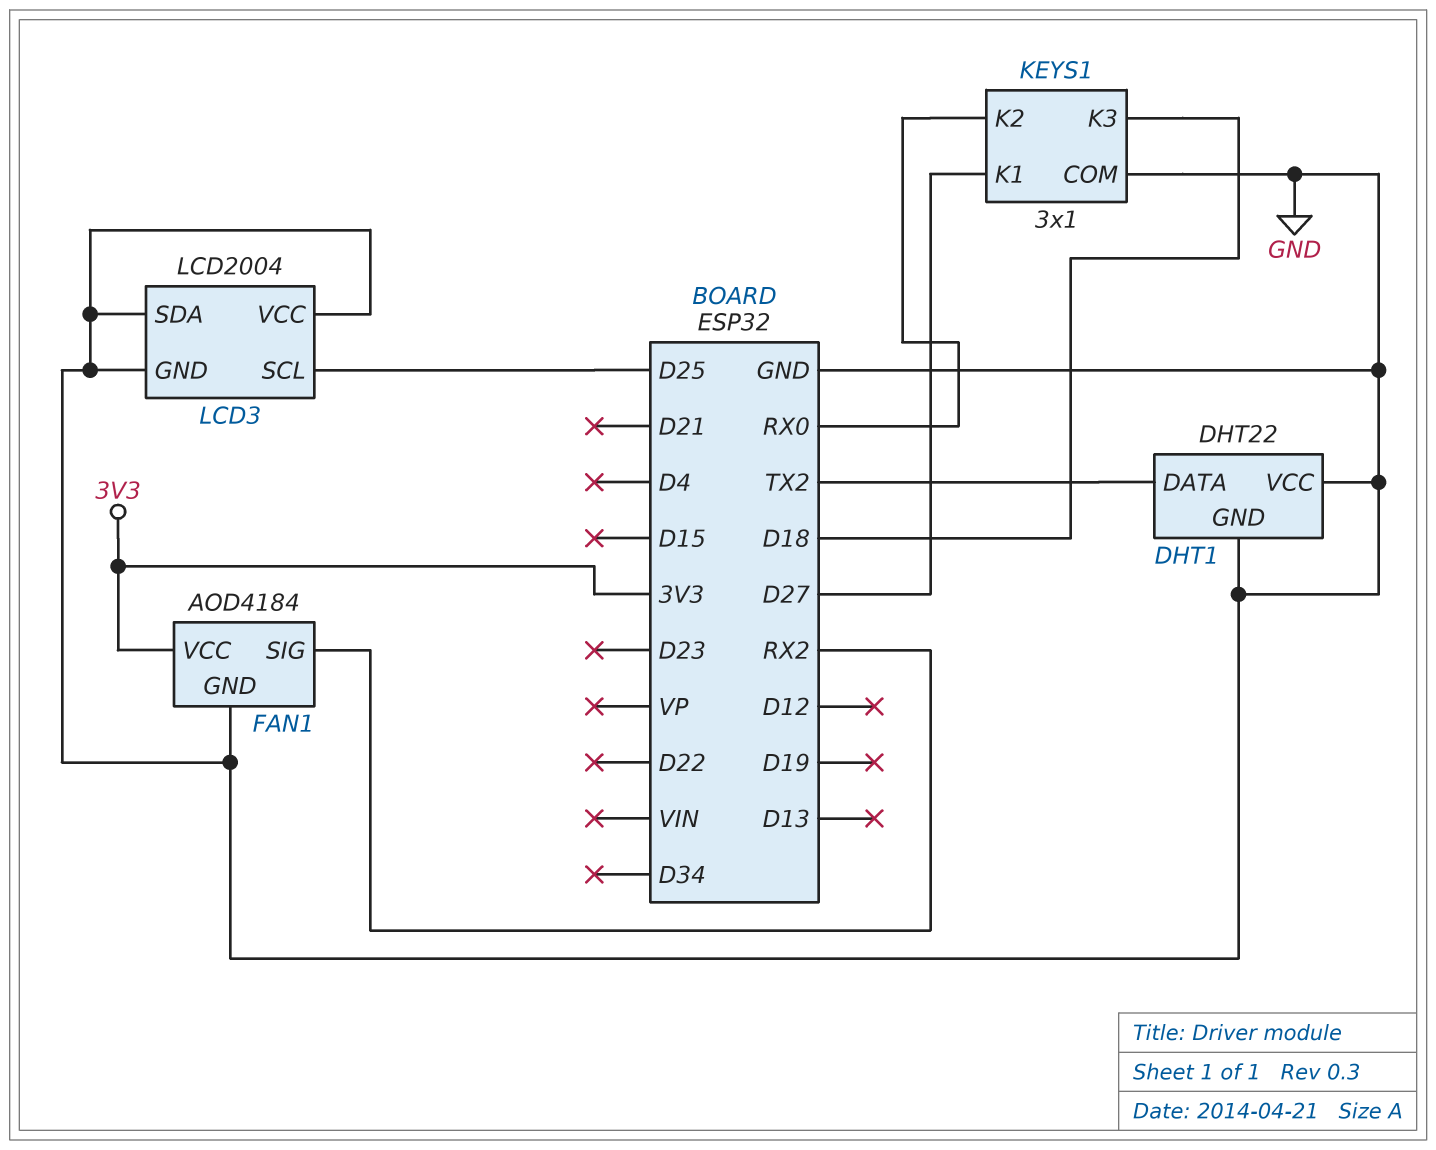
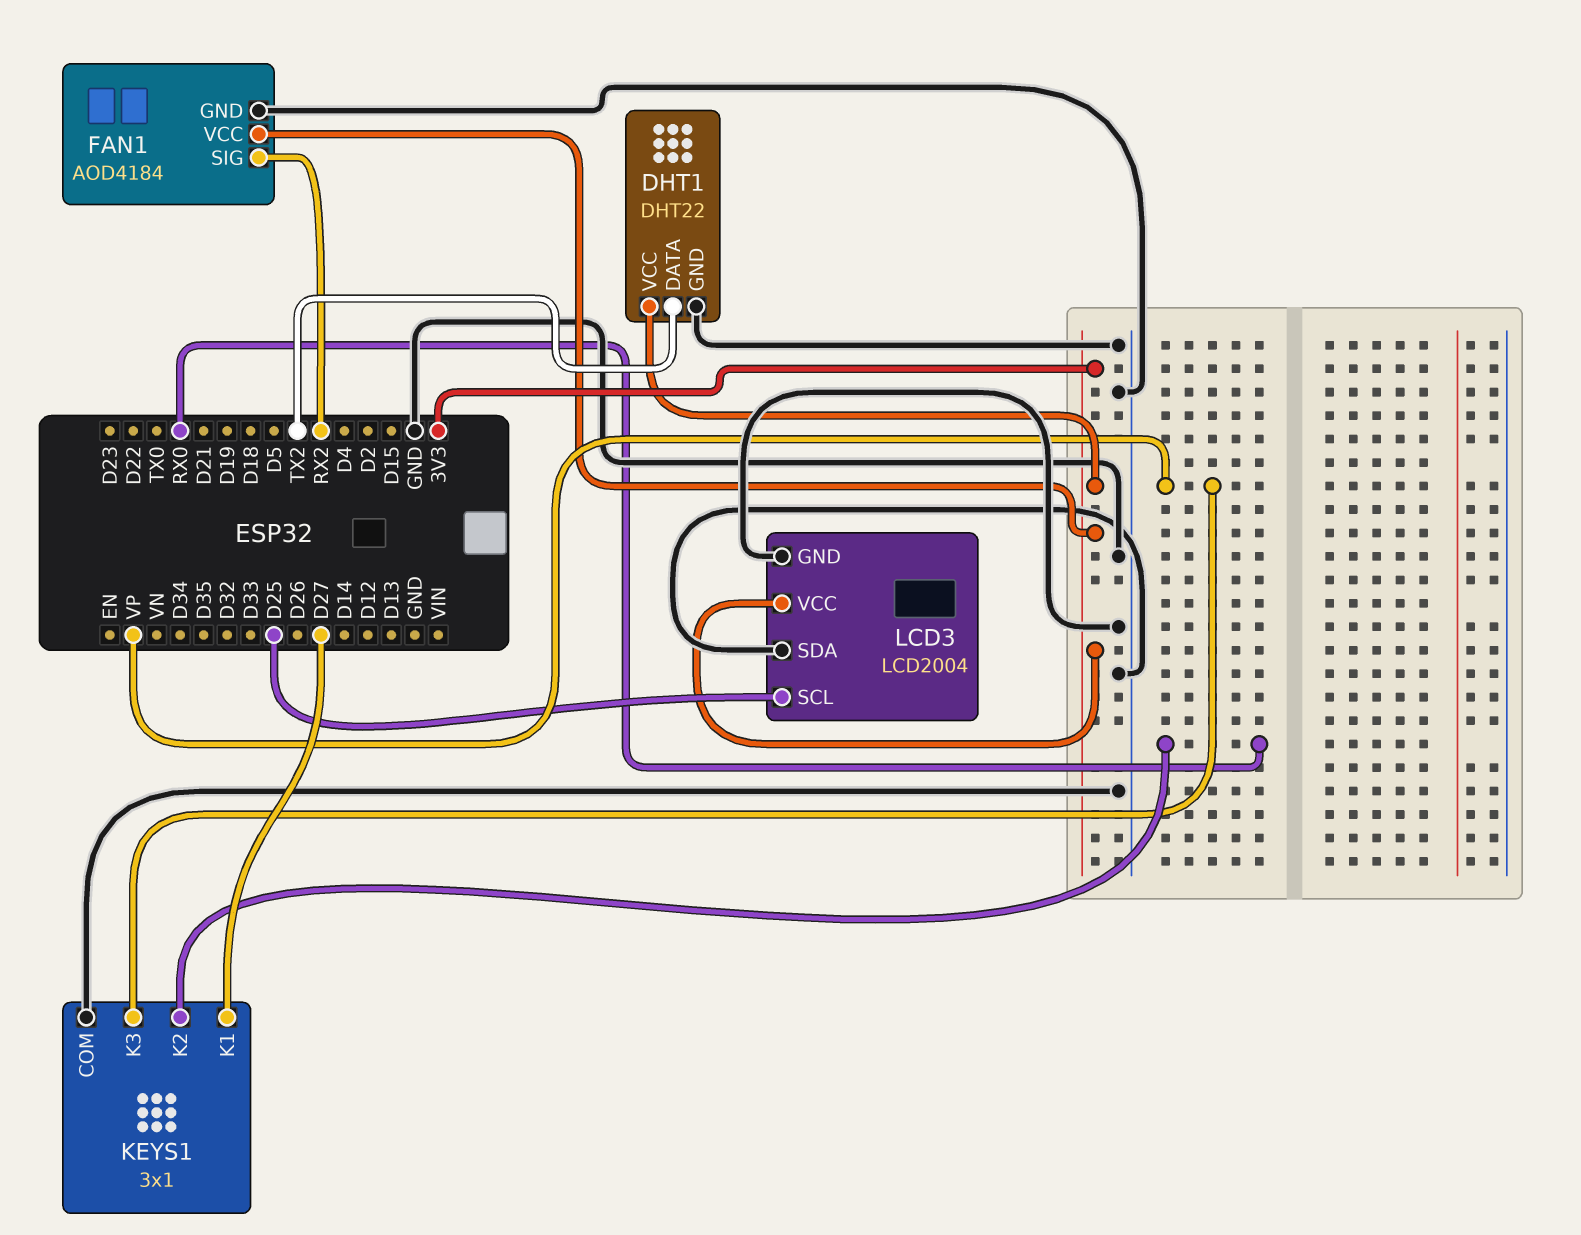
DHT1 pin VCC: GND -> 3V3
KEYS1 pin K3: D18 -> VP
LCD3 pin VCC: GND -> 3V3

